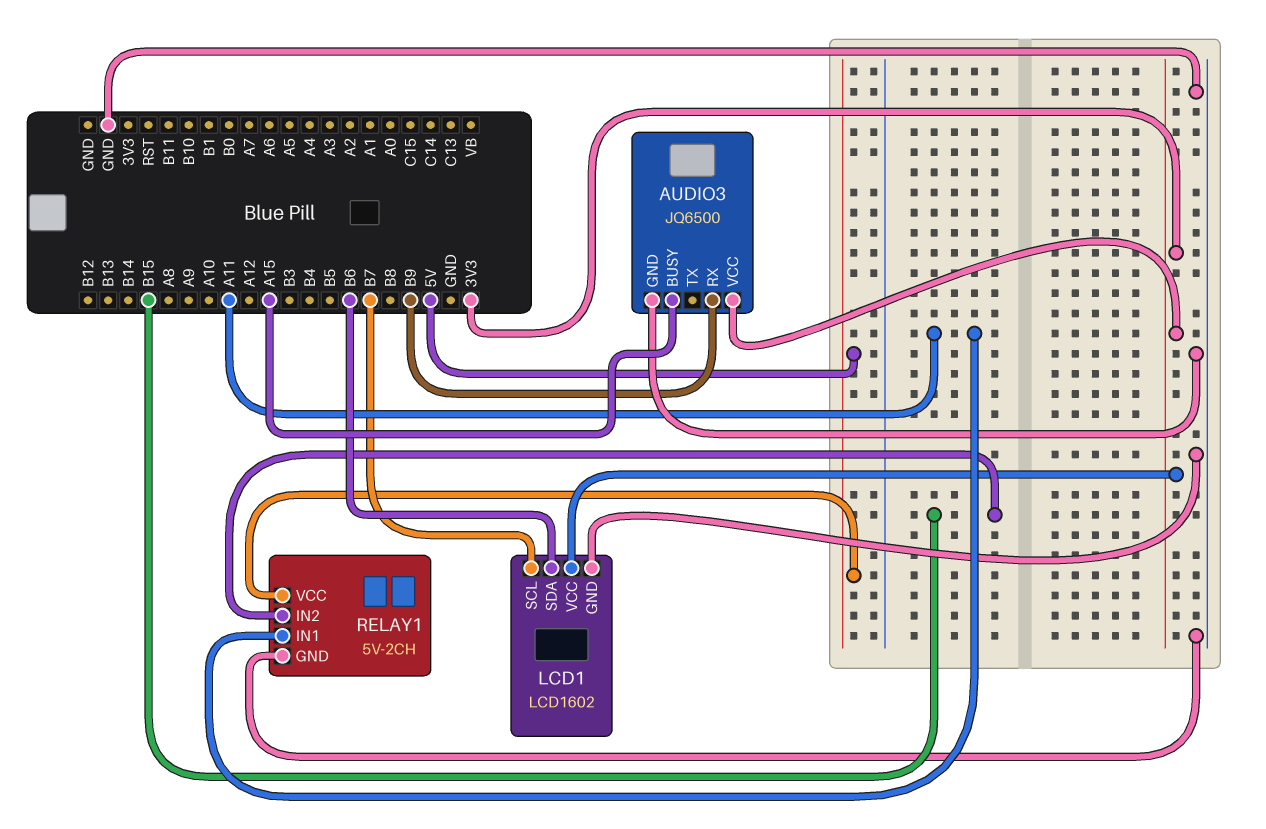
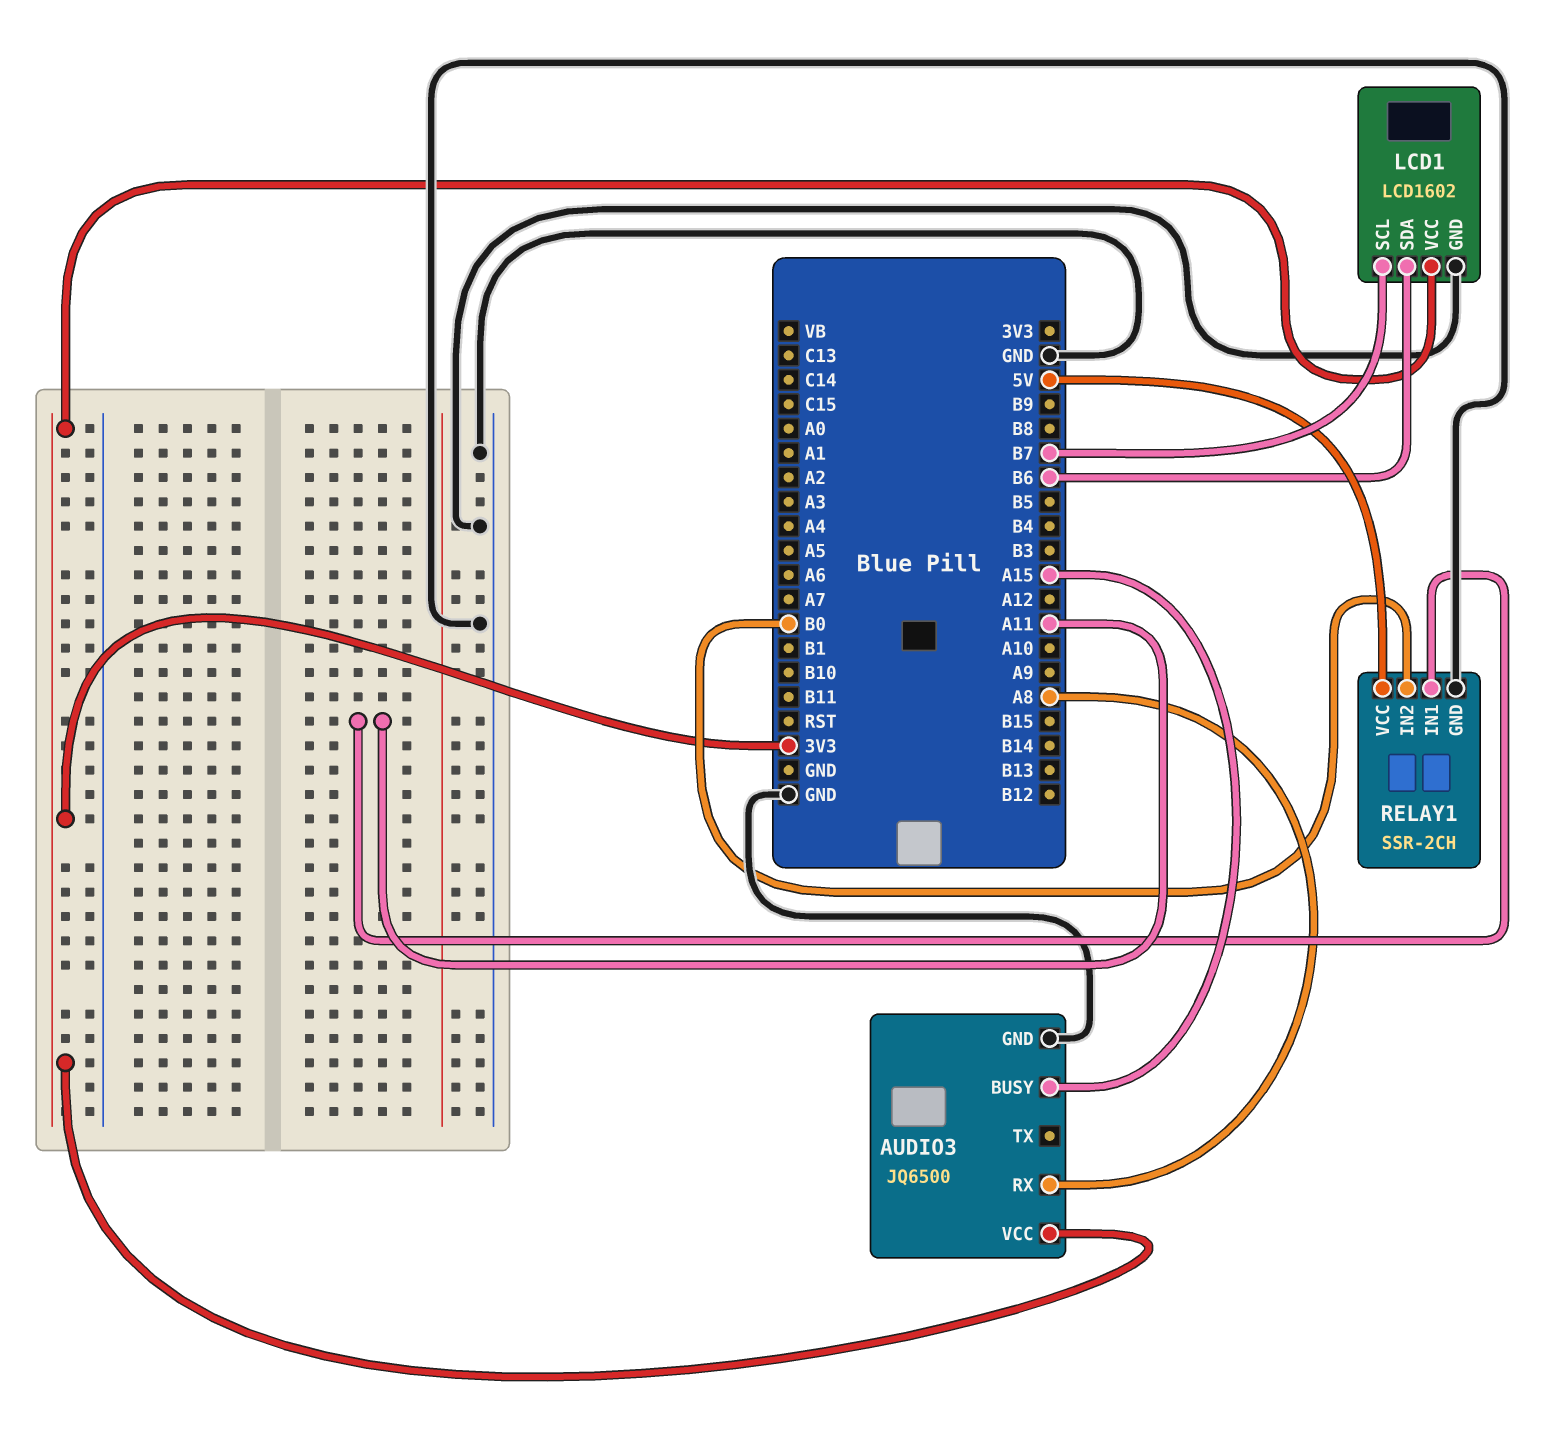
AUDIO3 pin RX: B9 -> A8
RELAY1: 5V-2CH -> SSR-2CH
RELAY1 pin IN2: B15 -> B0

